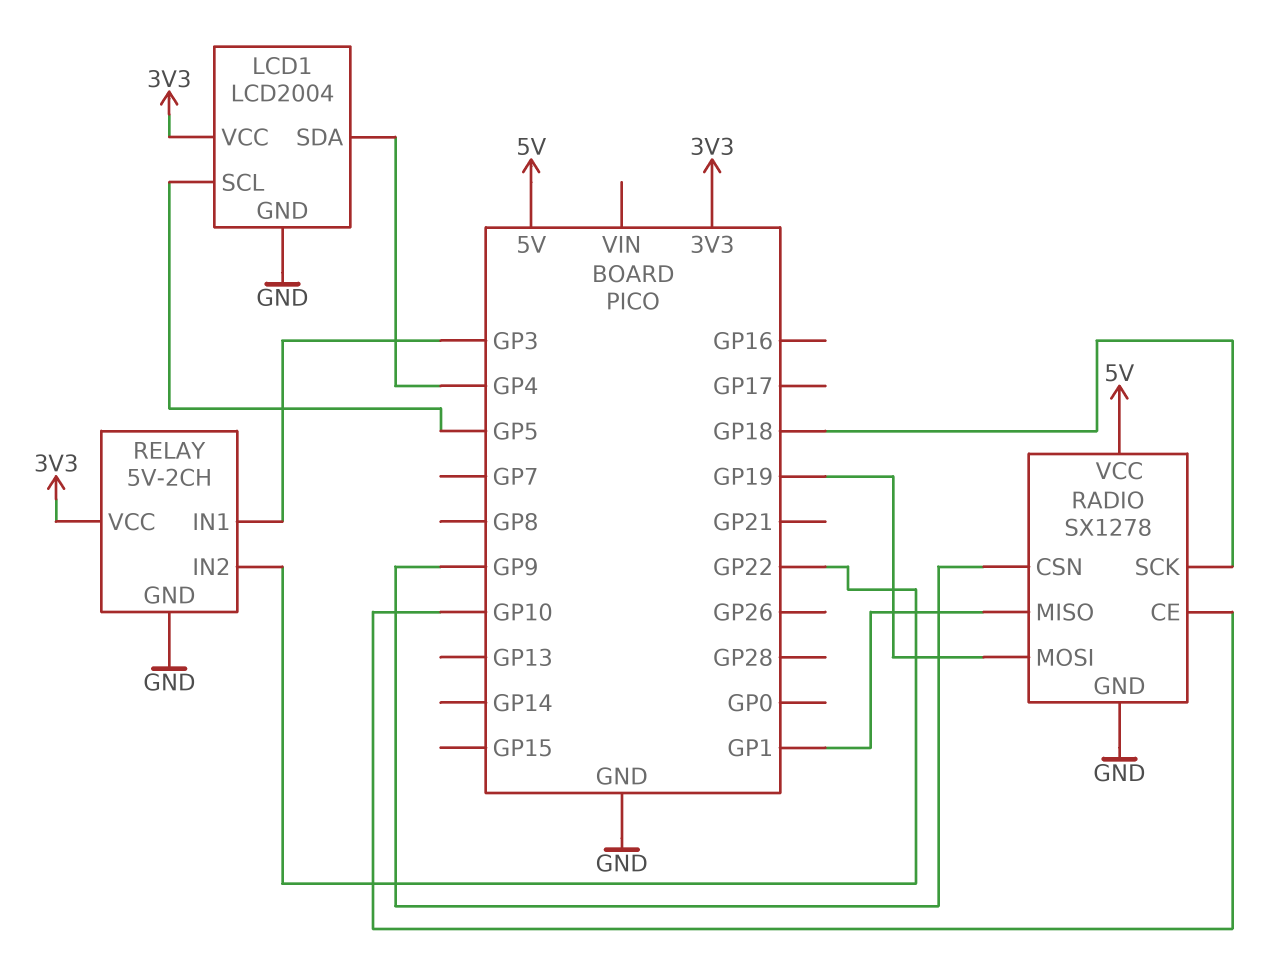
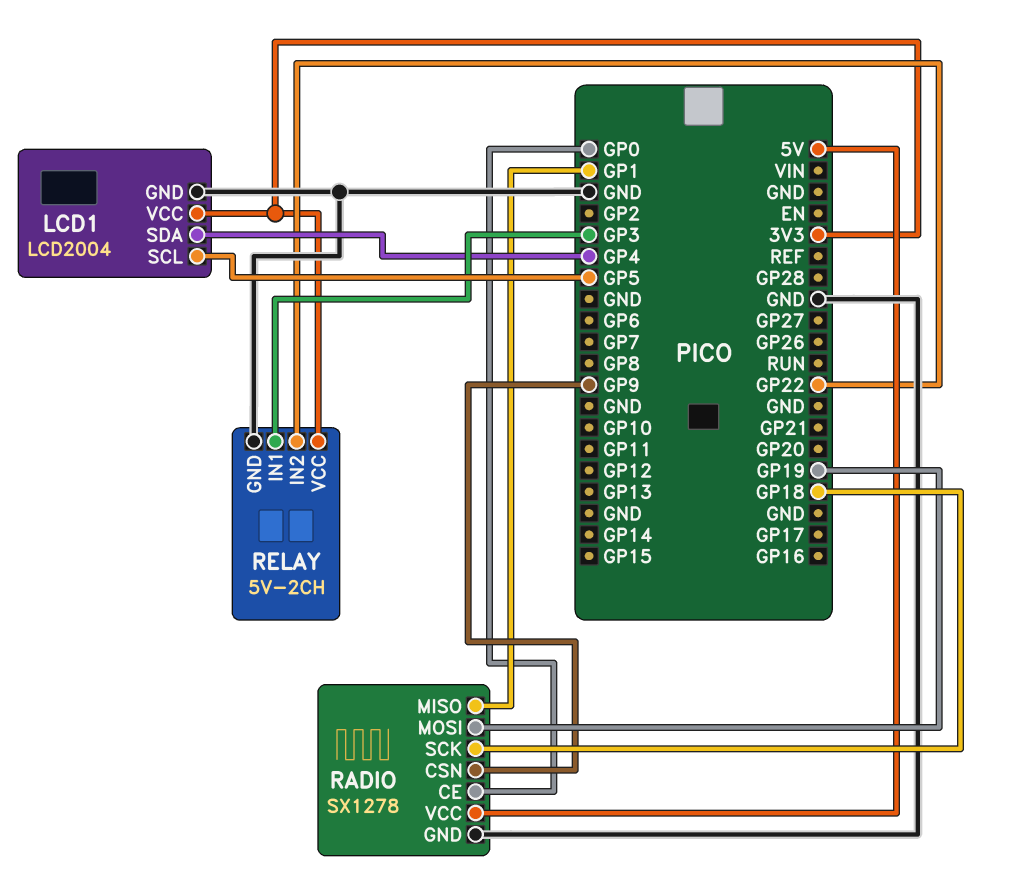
RADIO pin CE: GP10 -> GP0

